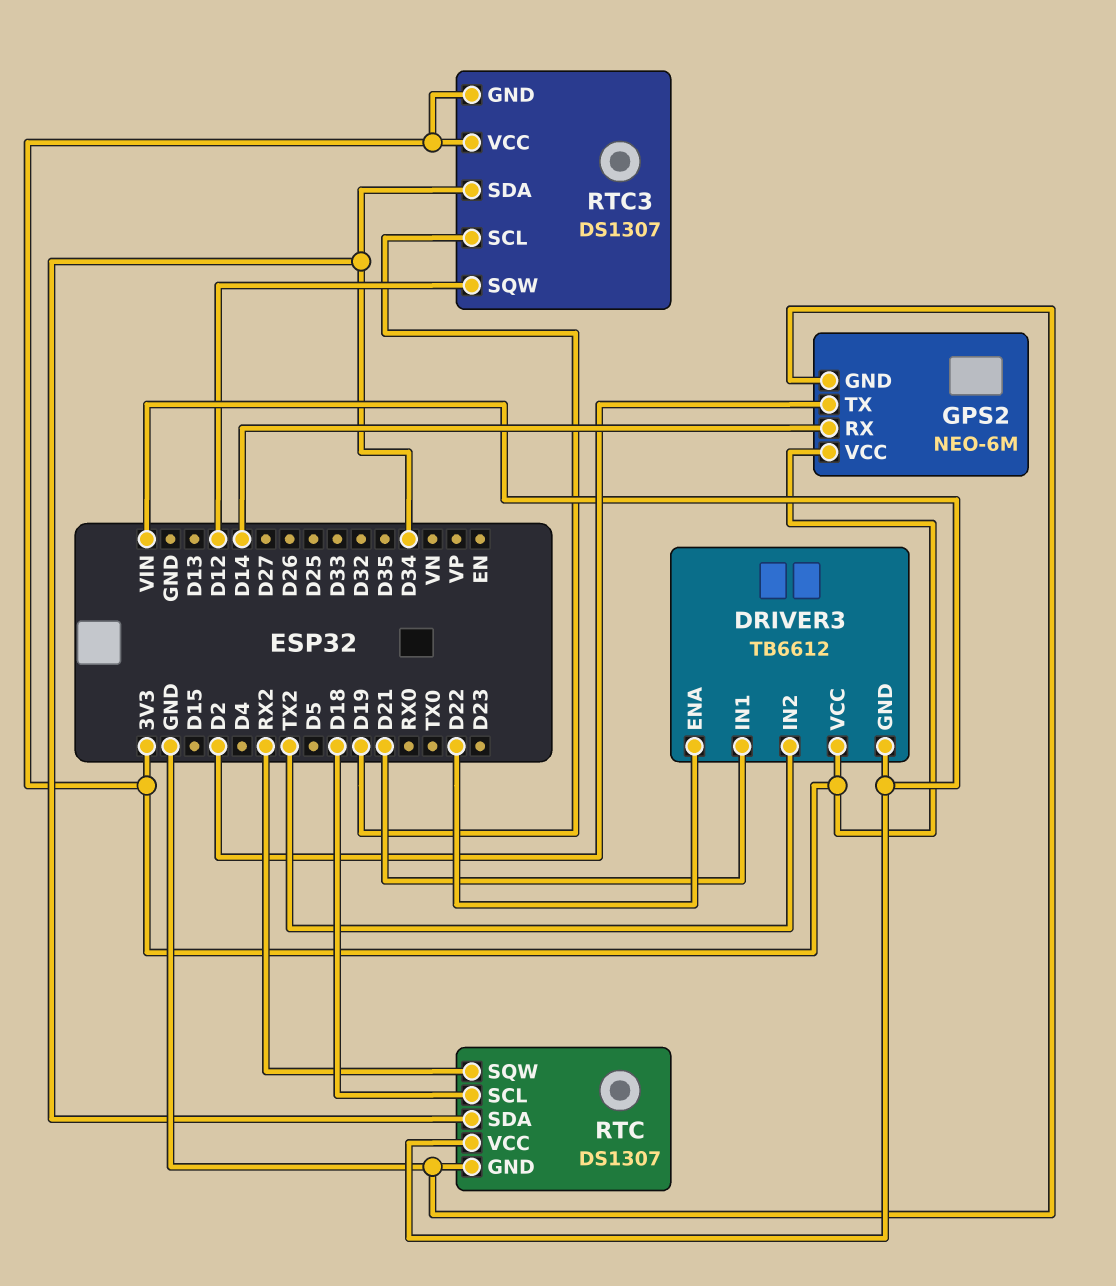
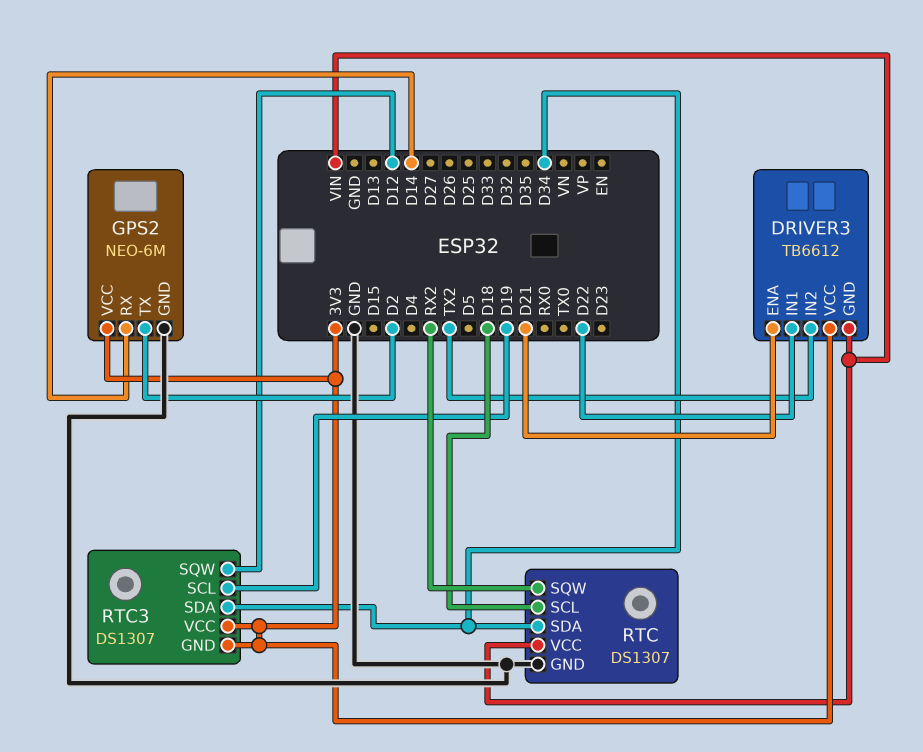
DRIVER3 pin ENA: D22 -> D21
DRIVER3 pin IN1: D21 -> D22

